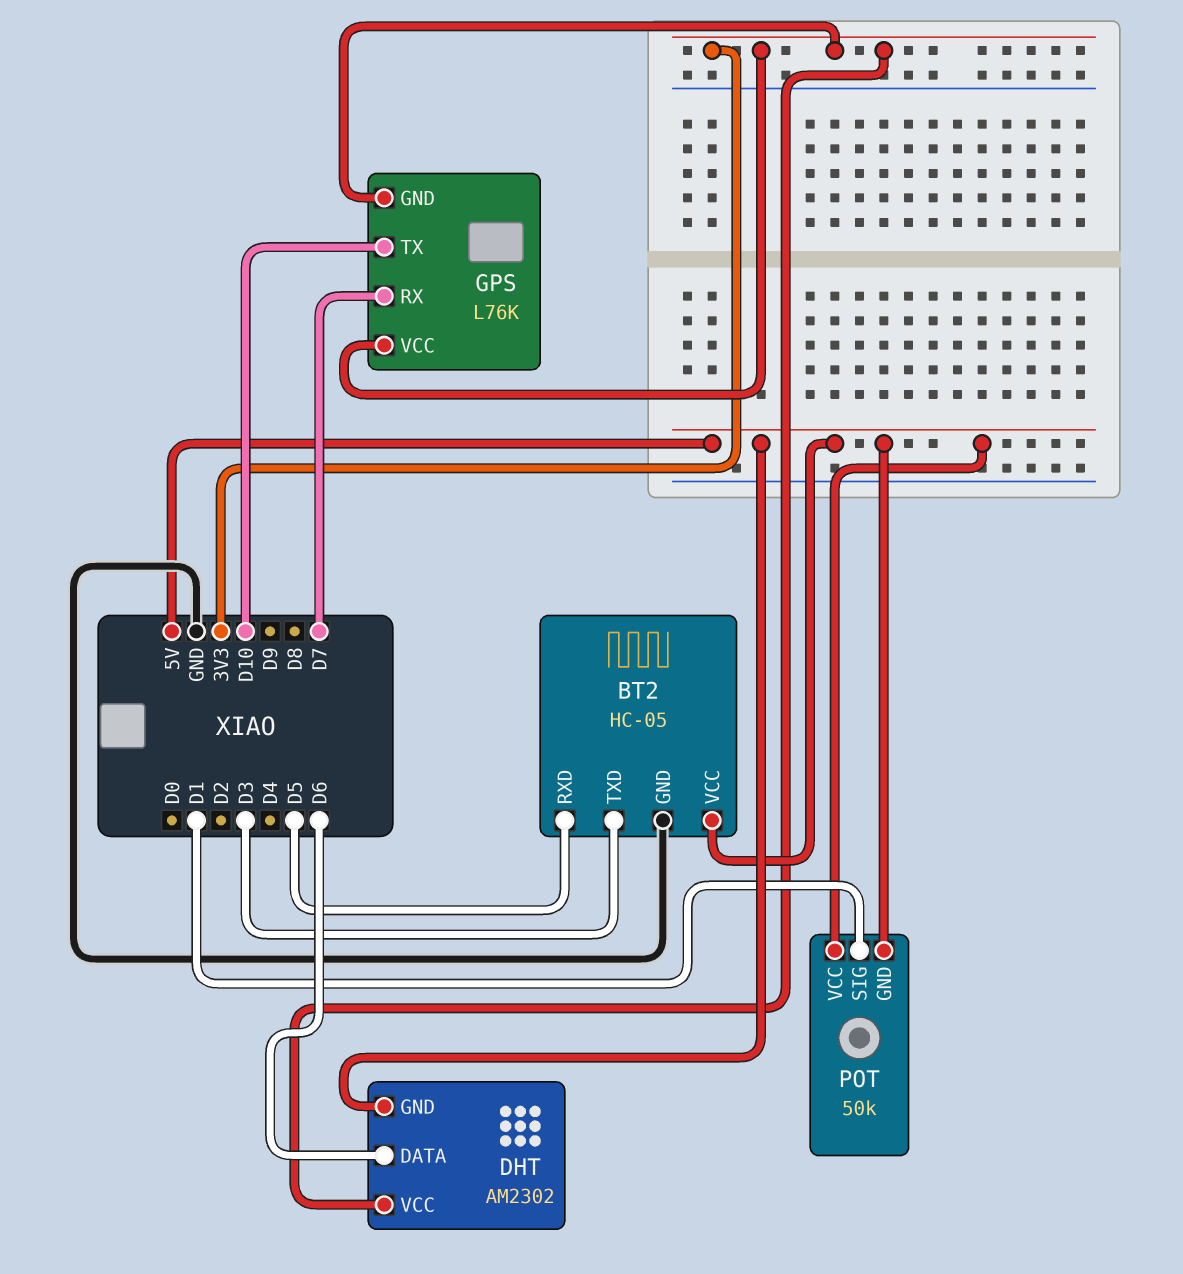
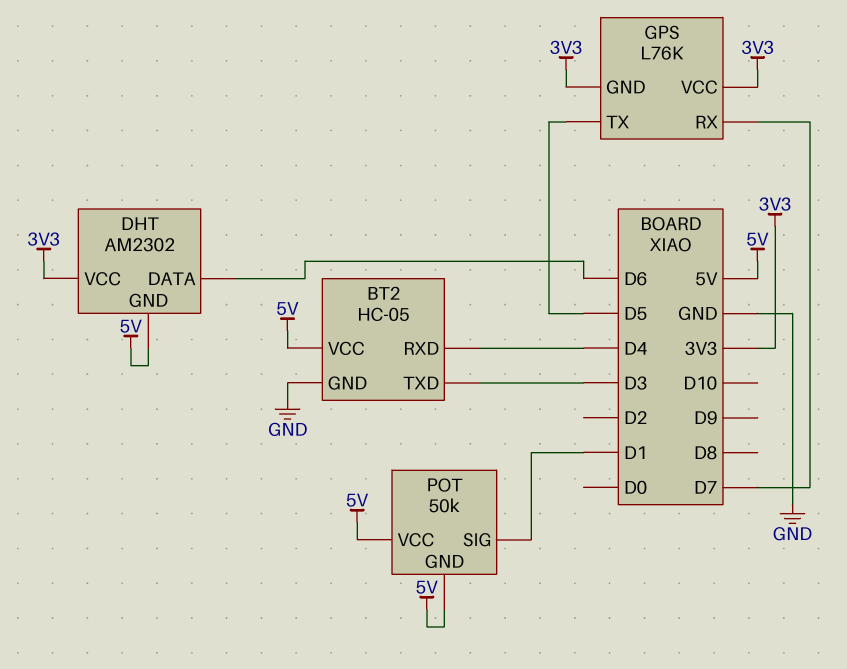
BT2 pin RXD: D5 -> D4
GPS pin TX: D10 -> D5

